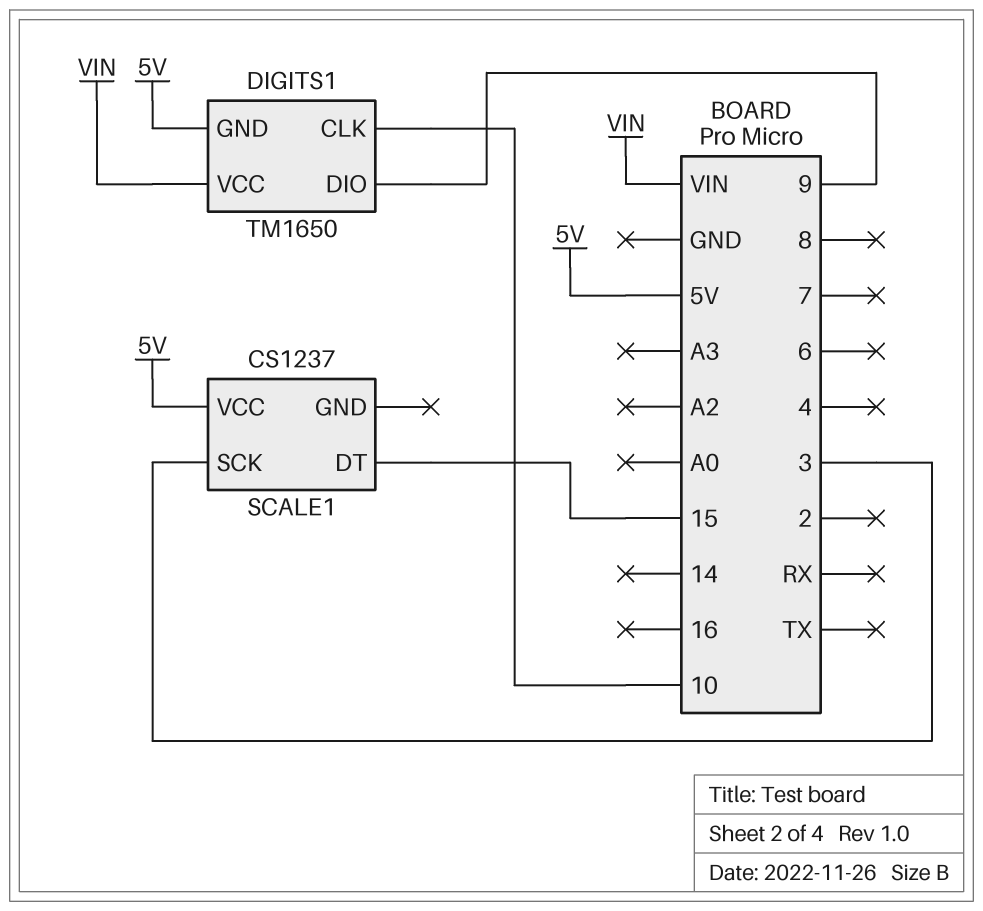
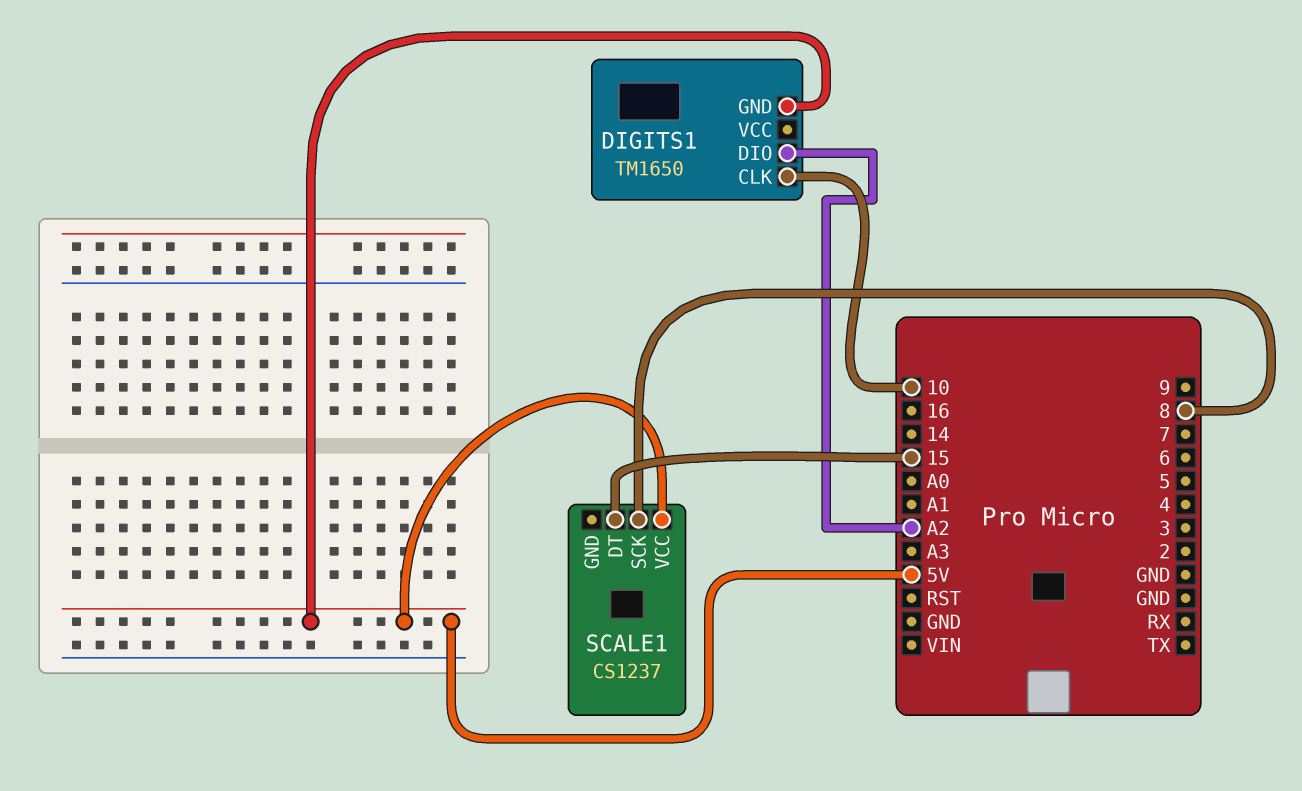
DIGITS1 pin DIO: 9 -> A2
DIGITS1 pin VCC: VIN -> none
SCALE1 pin SCK: 3 -> 8

